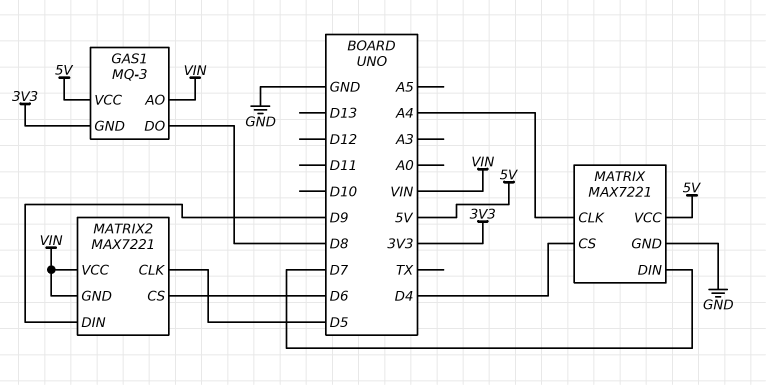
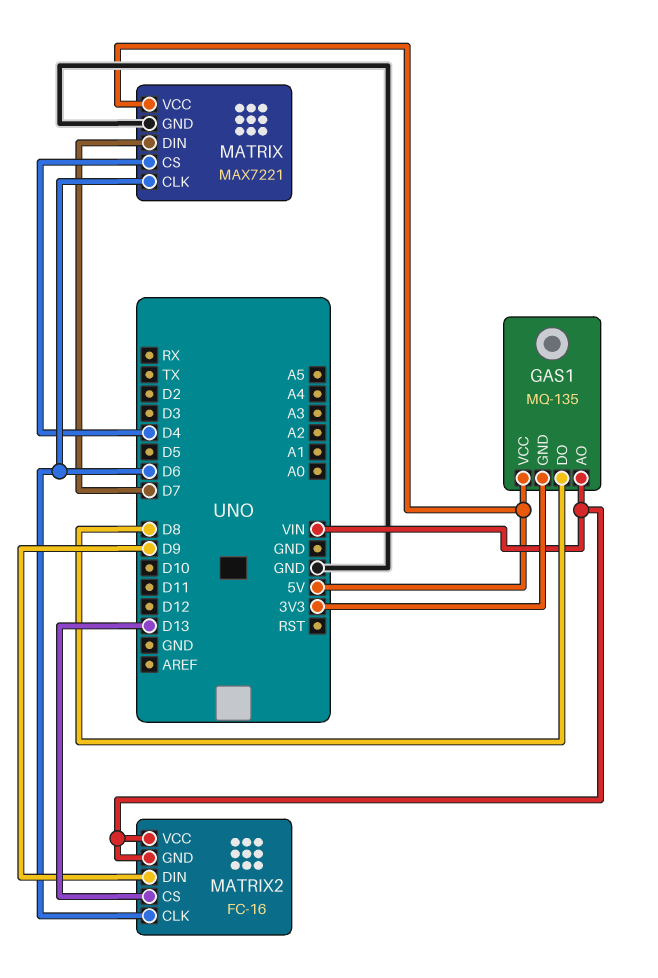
GAS1: MQ-3 -> MQ-135
MATRIX pin CLK: A4 -> D6
MATRIX2: MAX7221 -> FC-16
MATRIX2 pin CLK: D5 -> D6
MATRIX2 pin CS: D6 -> D13

